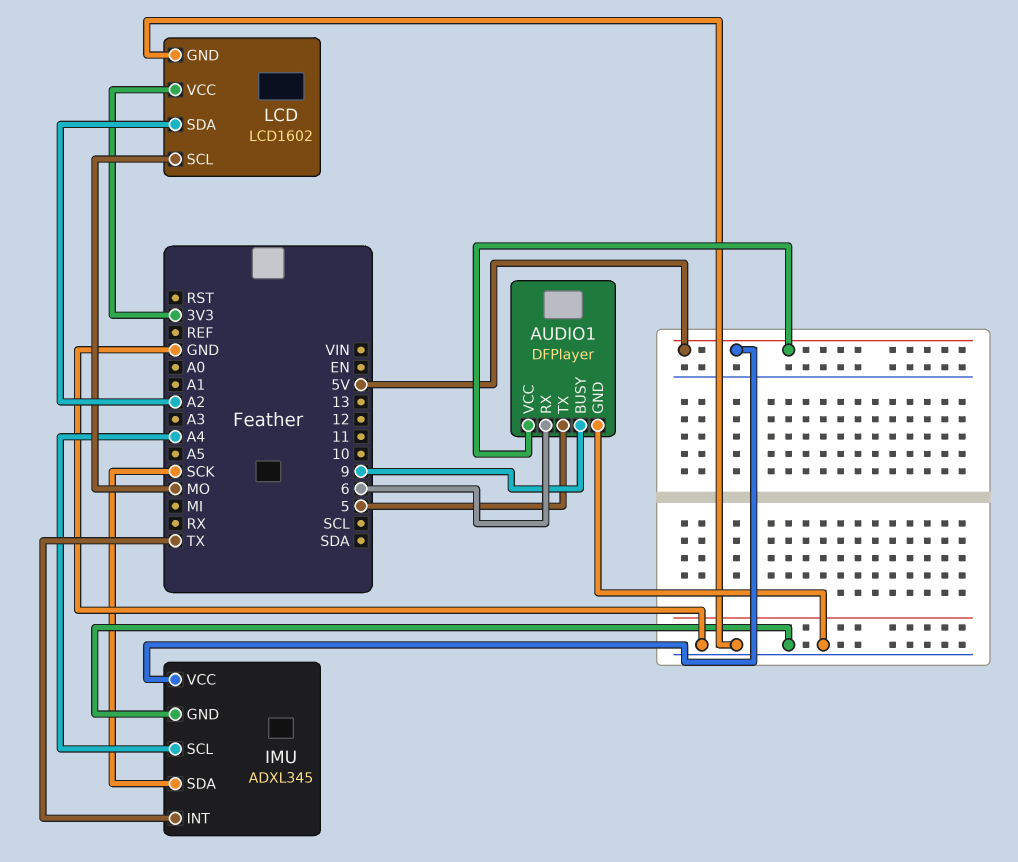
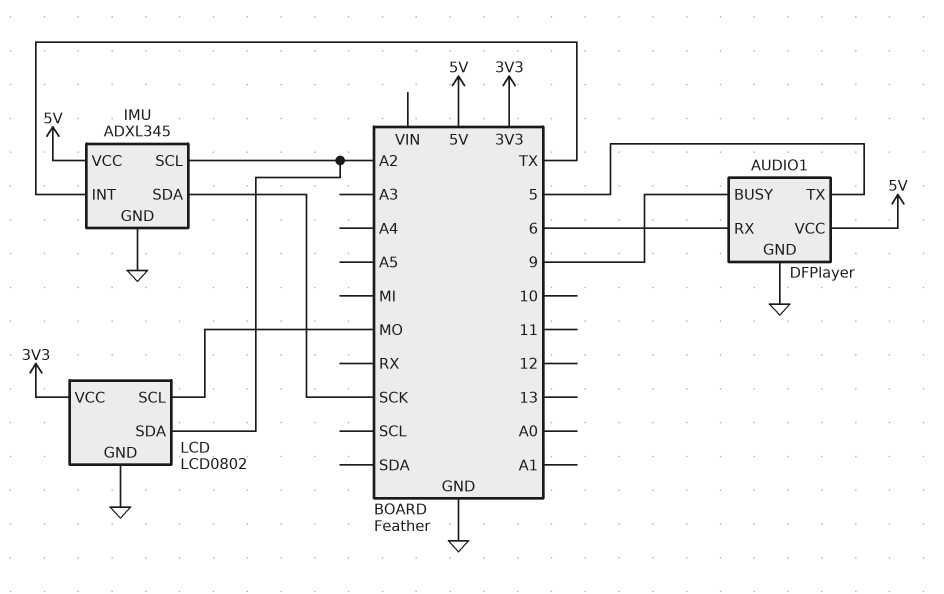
IMU pin SCL: A4 -> A2
LCD: LCD1602 -> LCD0802

